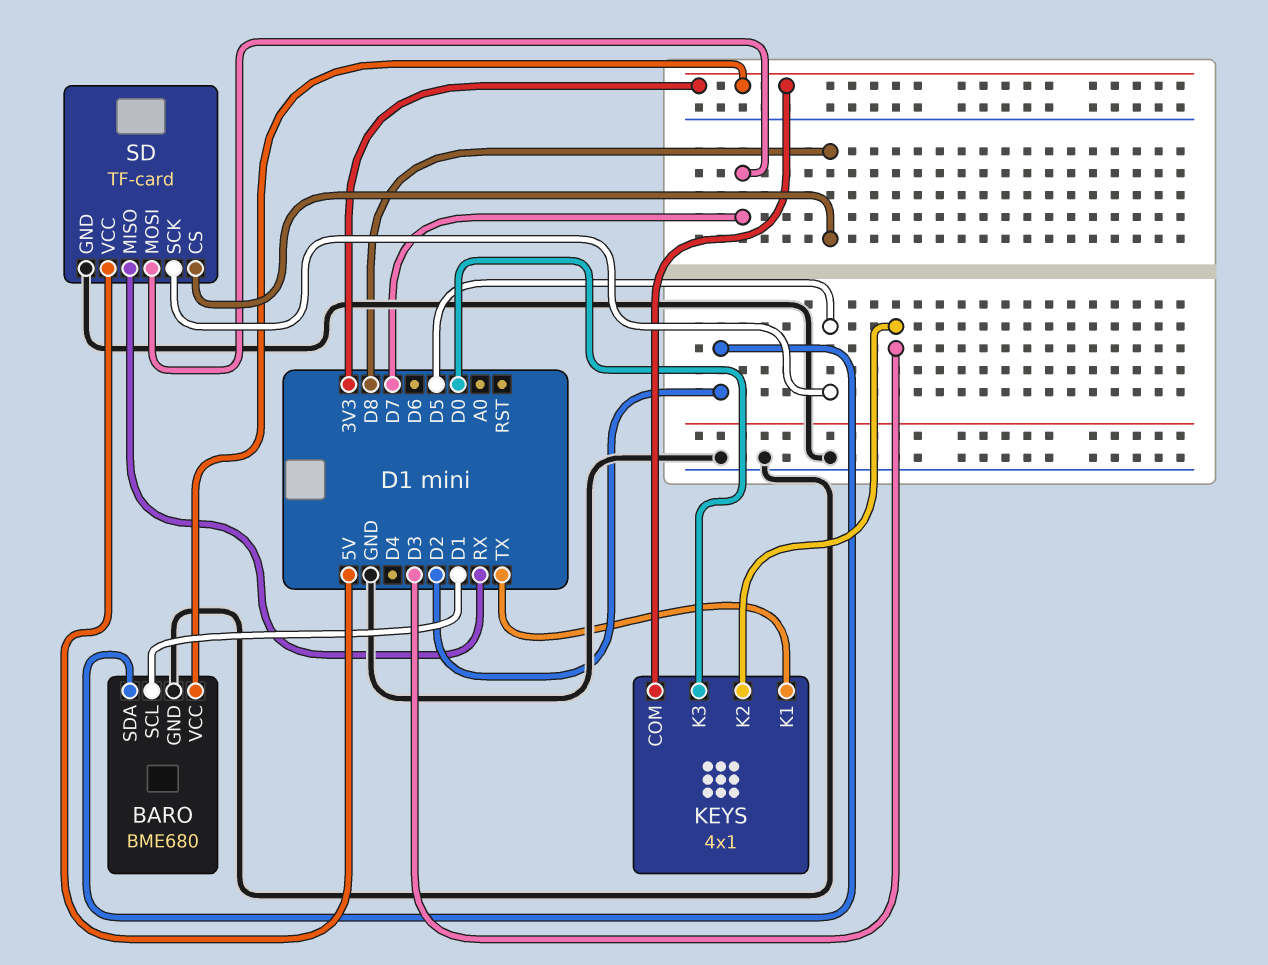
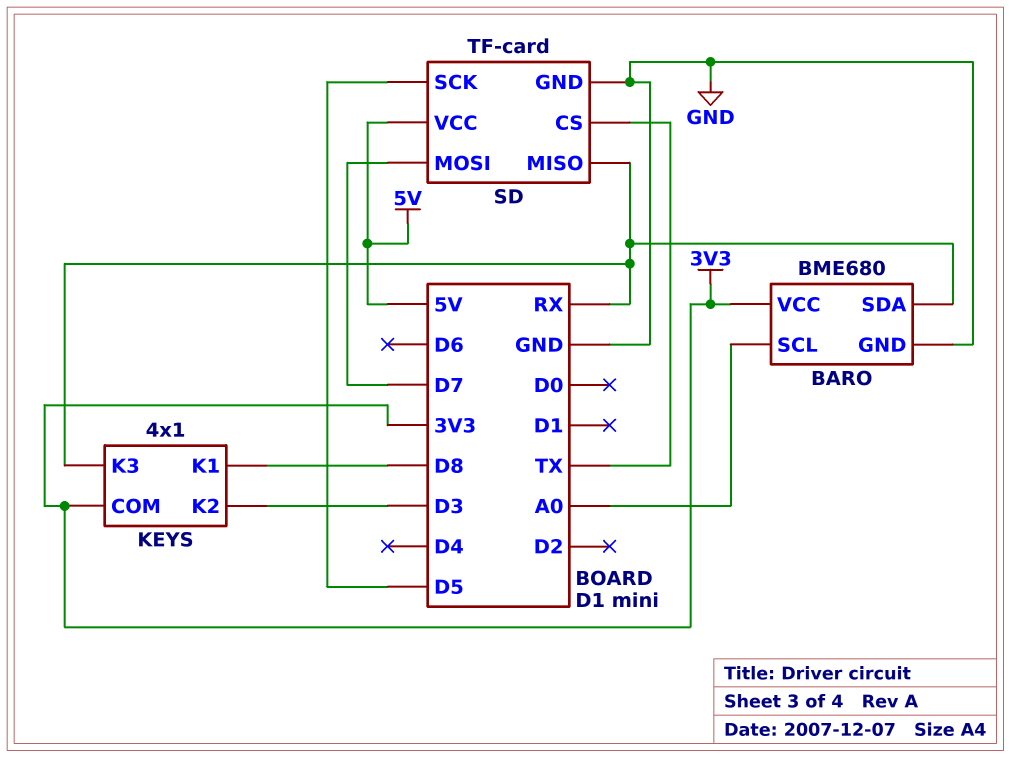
BARO pin SCL: D1 -> A0
BARO pin SDA: D2 -> RX
KEYS pin K1: TX -> D8
KEYS pin K3: D0 -> RX
SD pin CS: D8 -> TX

